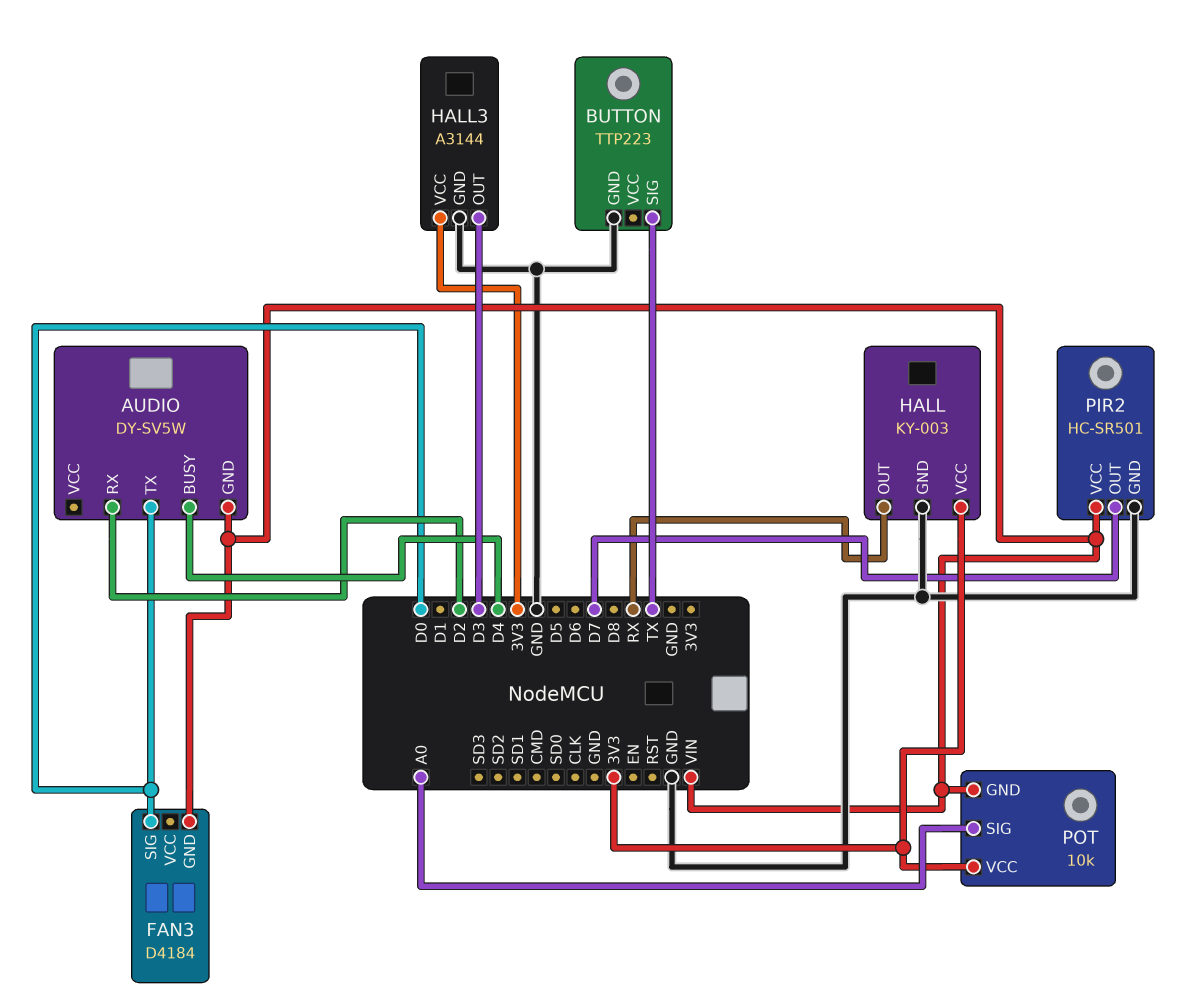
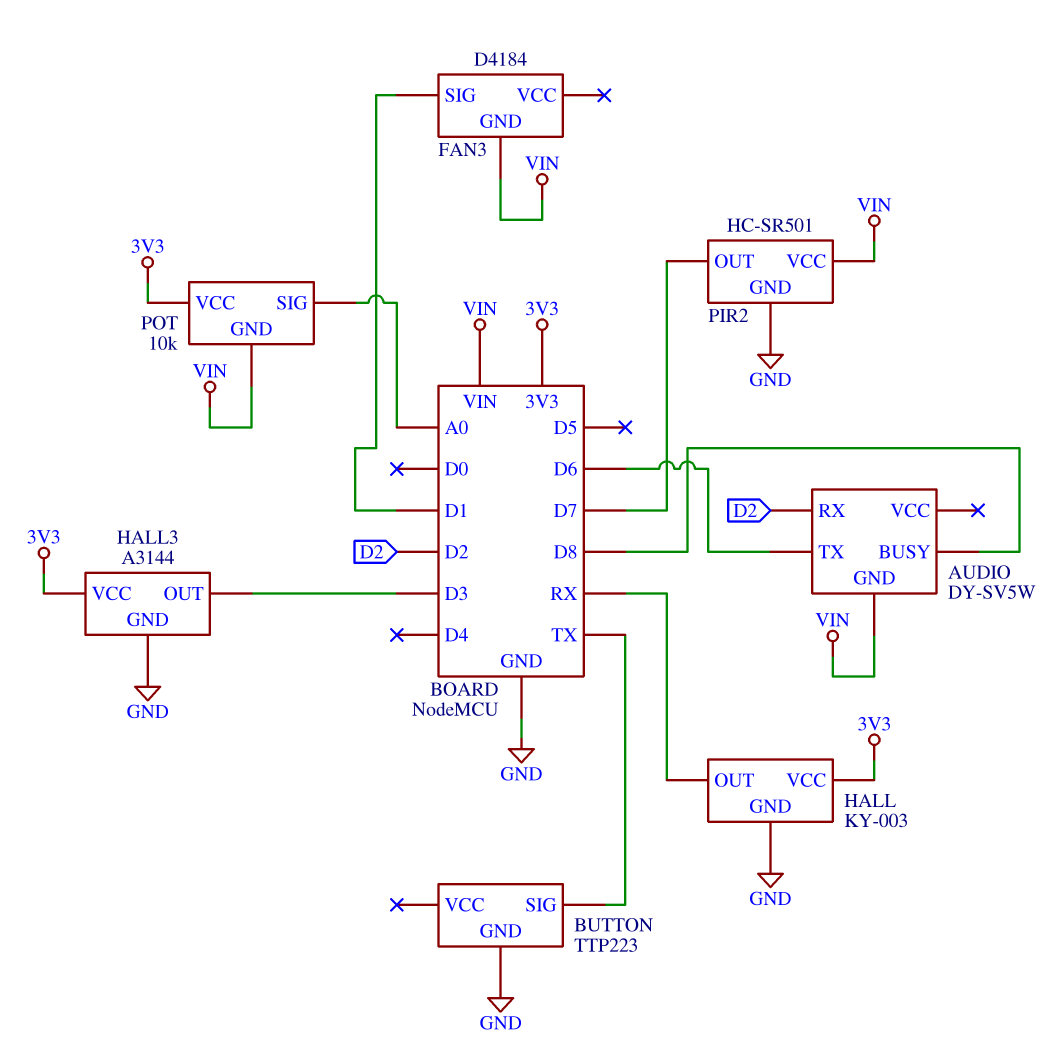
AUDIO pin BUSY: D4 -> D8
AUDIO pin TX: D0 -> D6
FAN3 pin SIG: D0 -> D1

